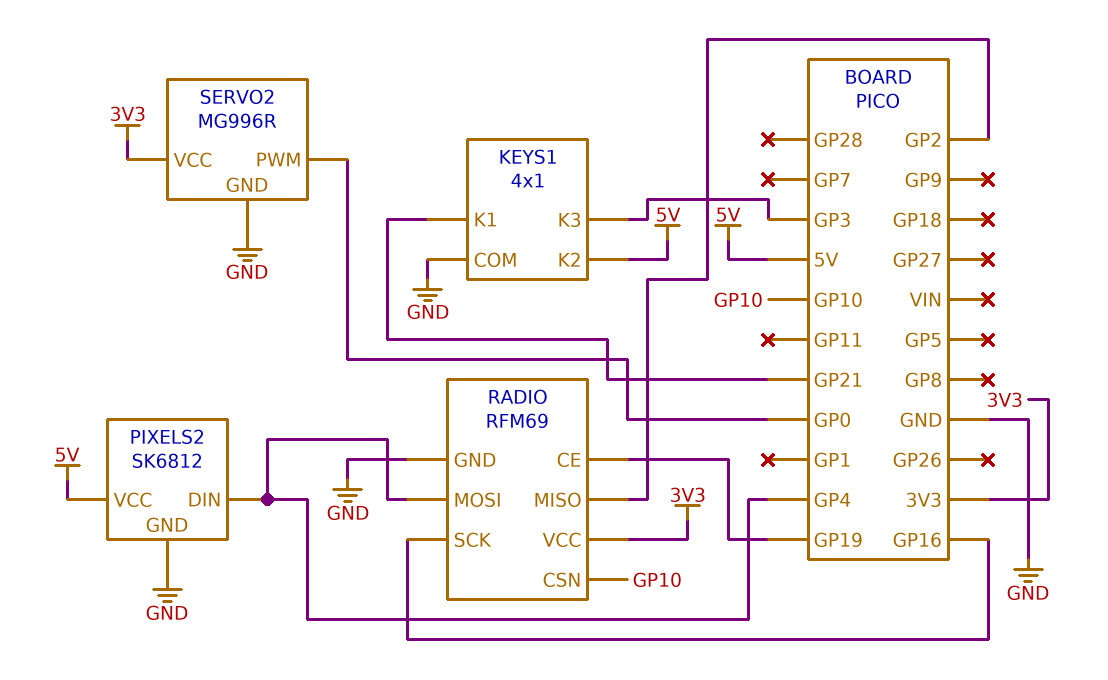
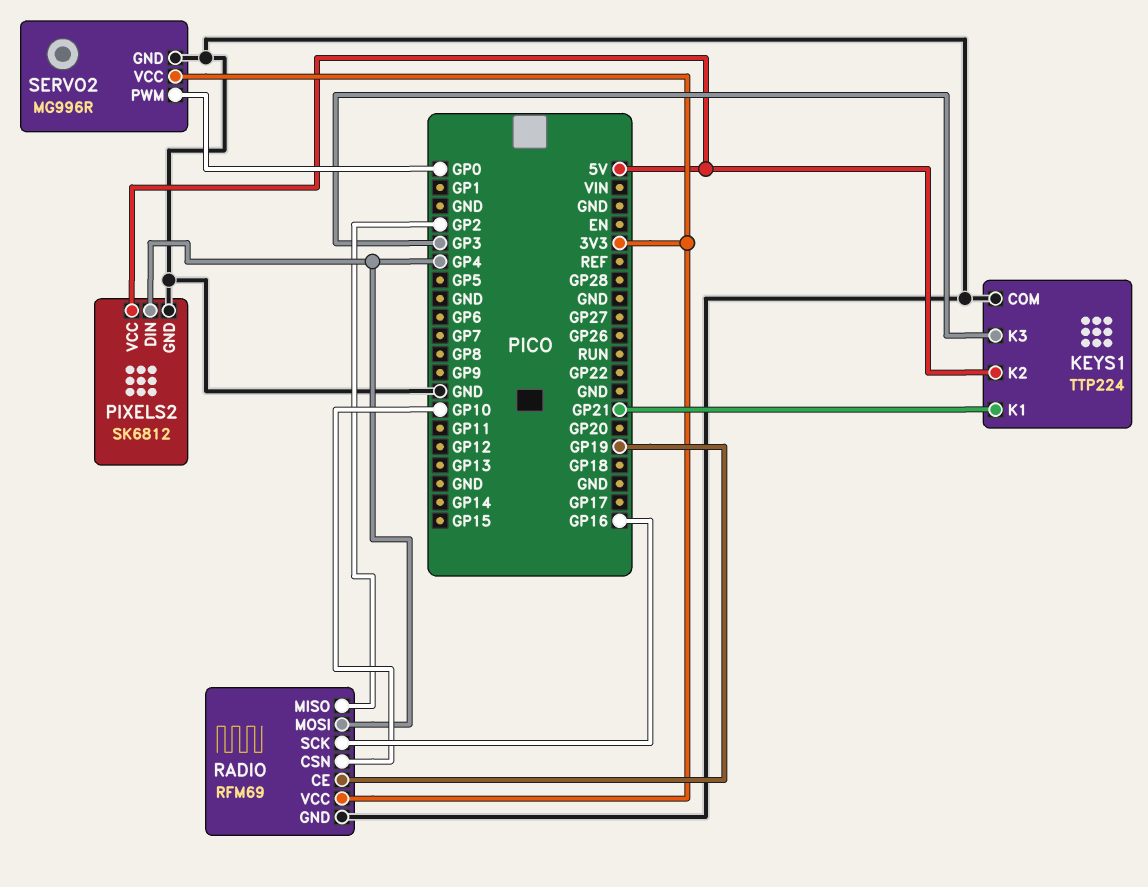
KEYS1: 4x1 -> TTP224

